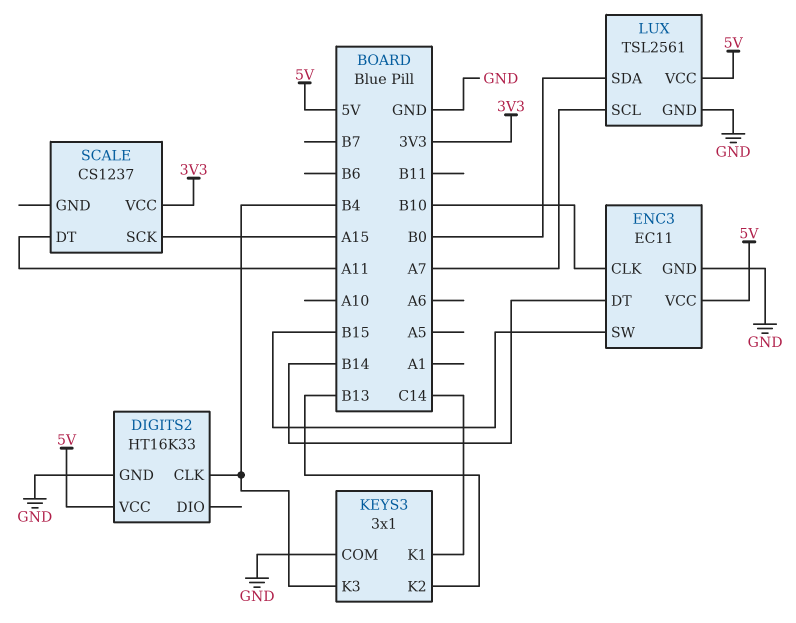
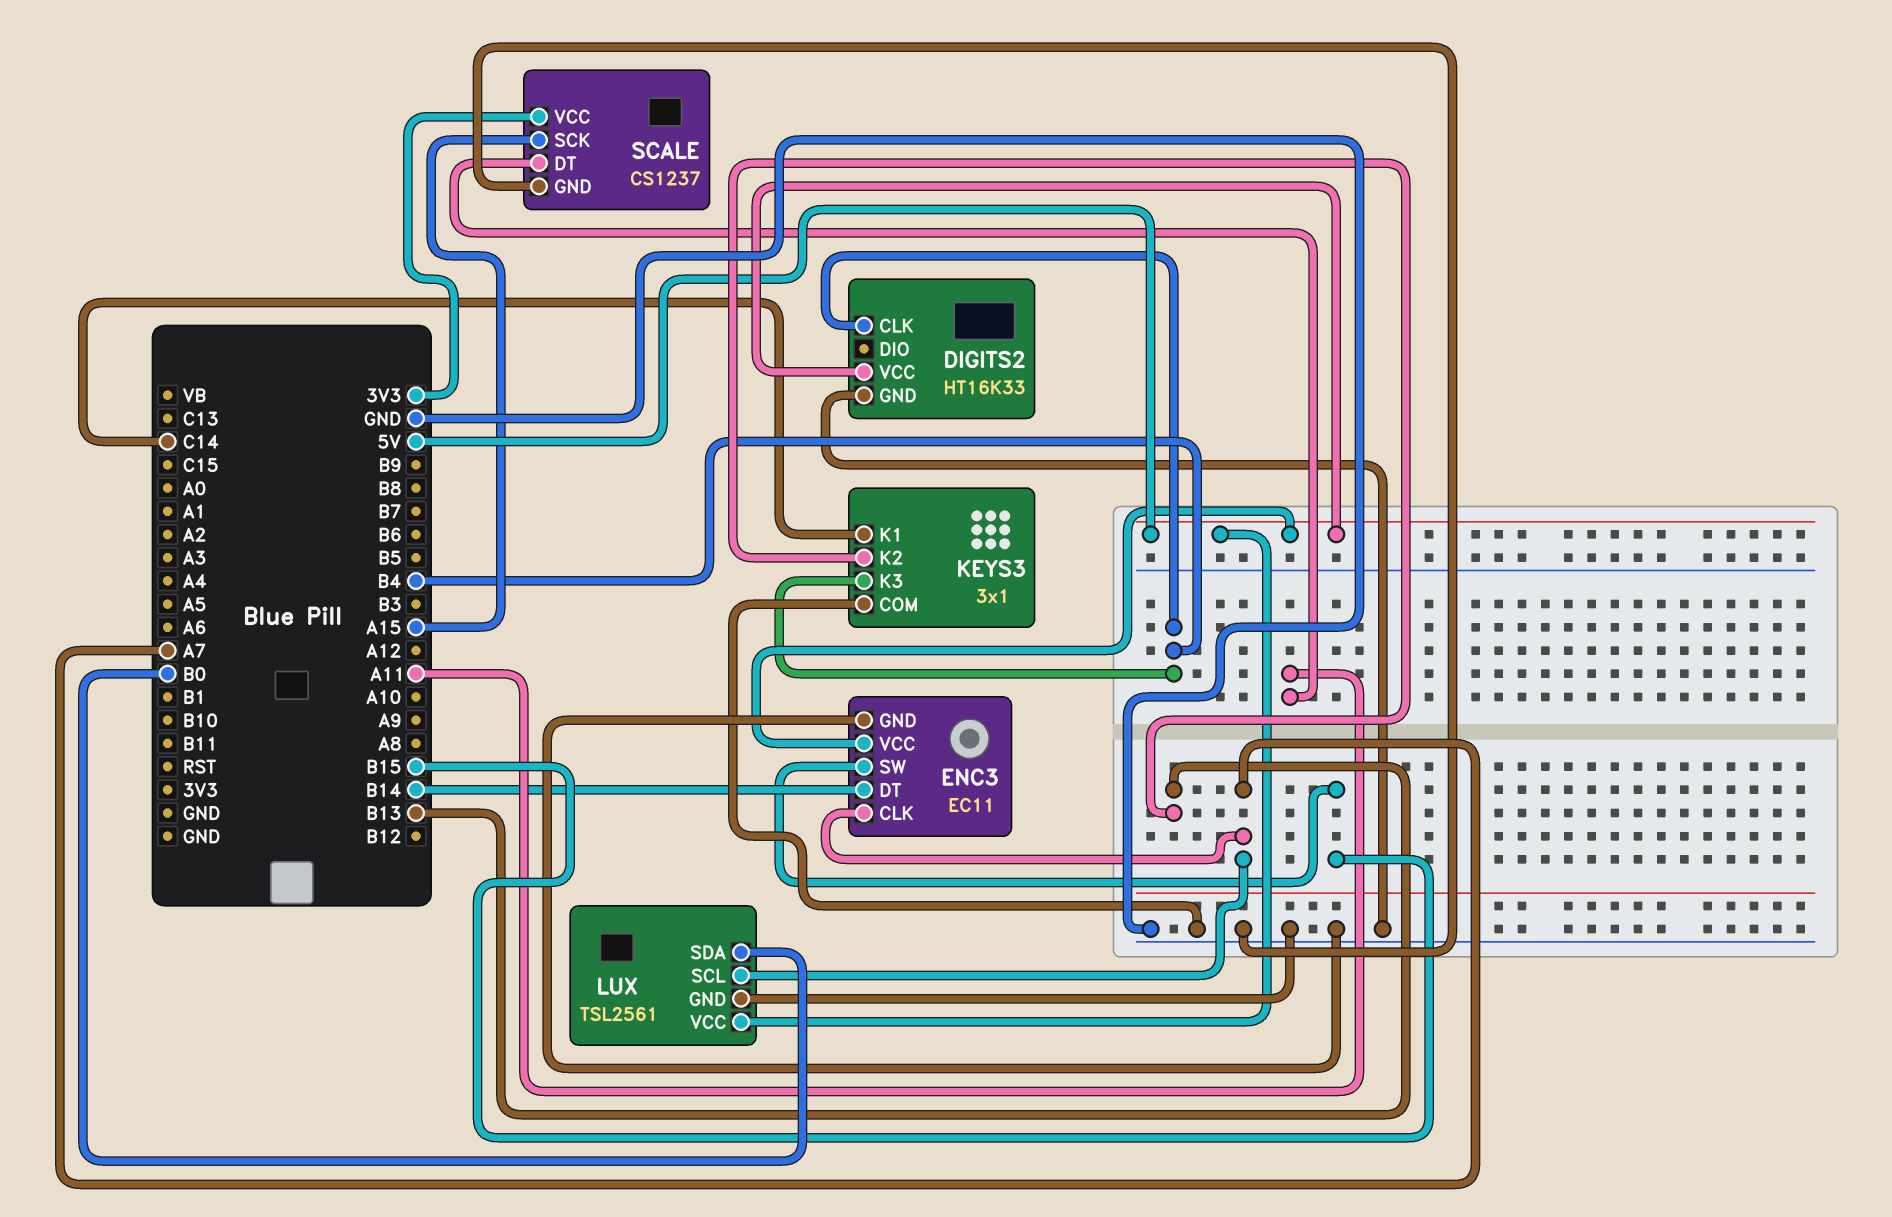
ENC3 pin CLK: B10 -> A7
SCALE pin GND: none -> GND

